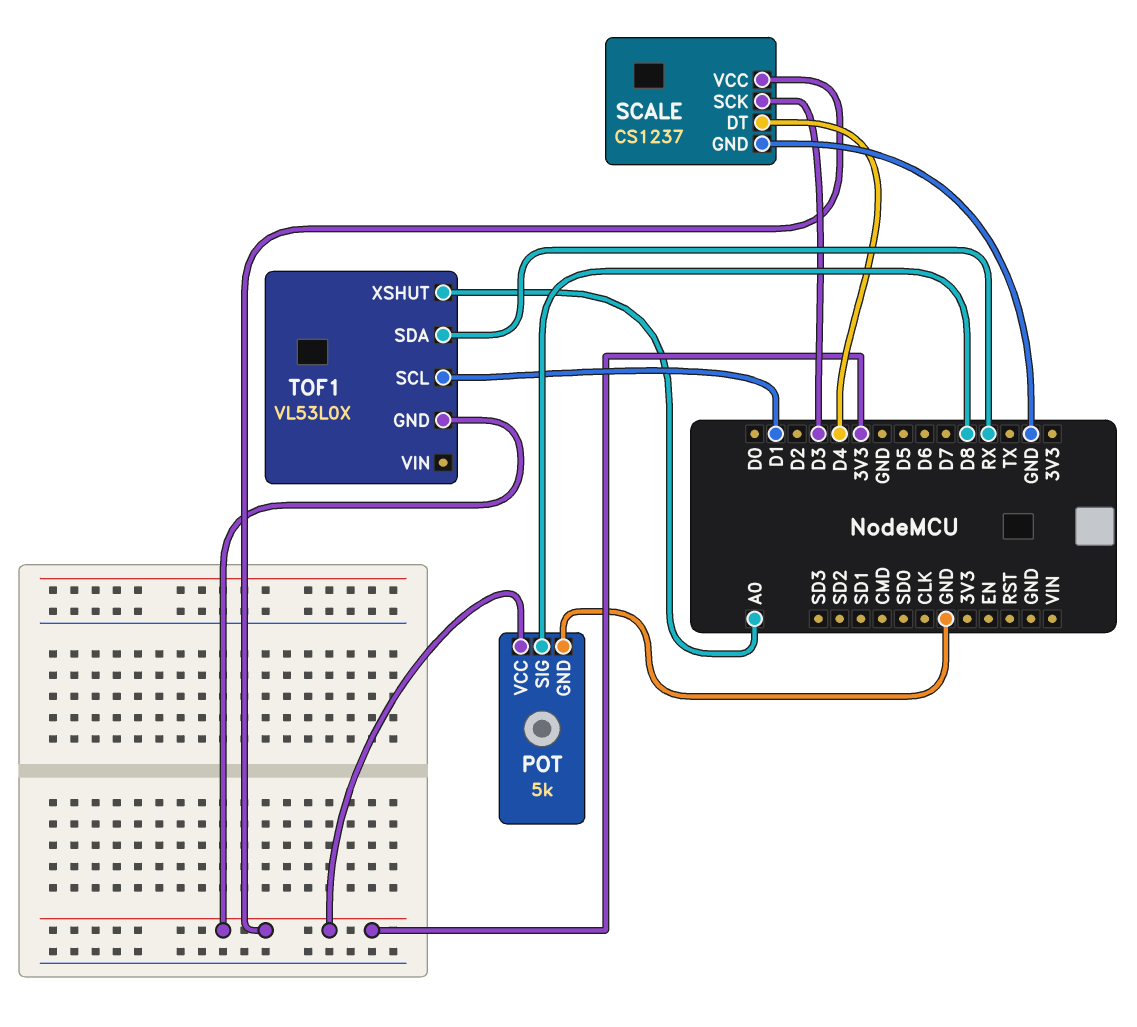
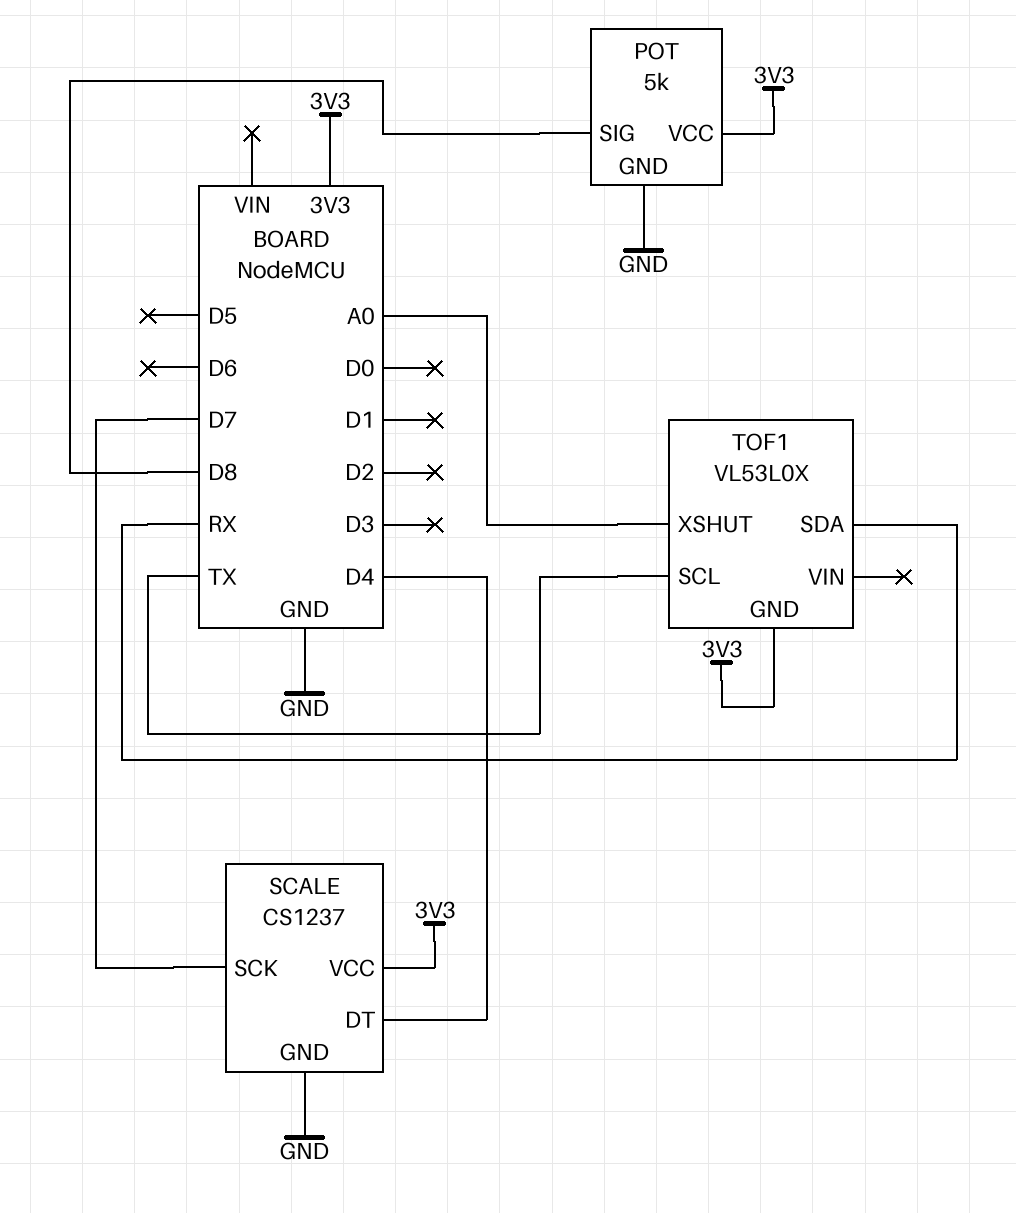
SCALE pin SCK: D3 -> D7
TOF1 pin SCL: D1 -> TX

